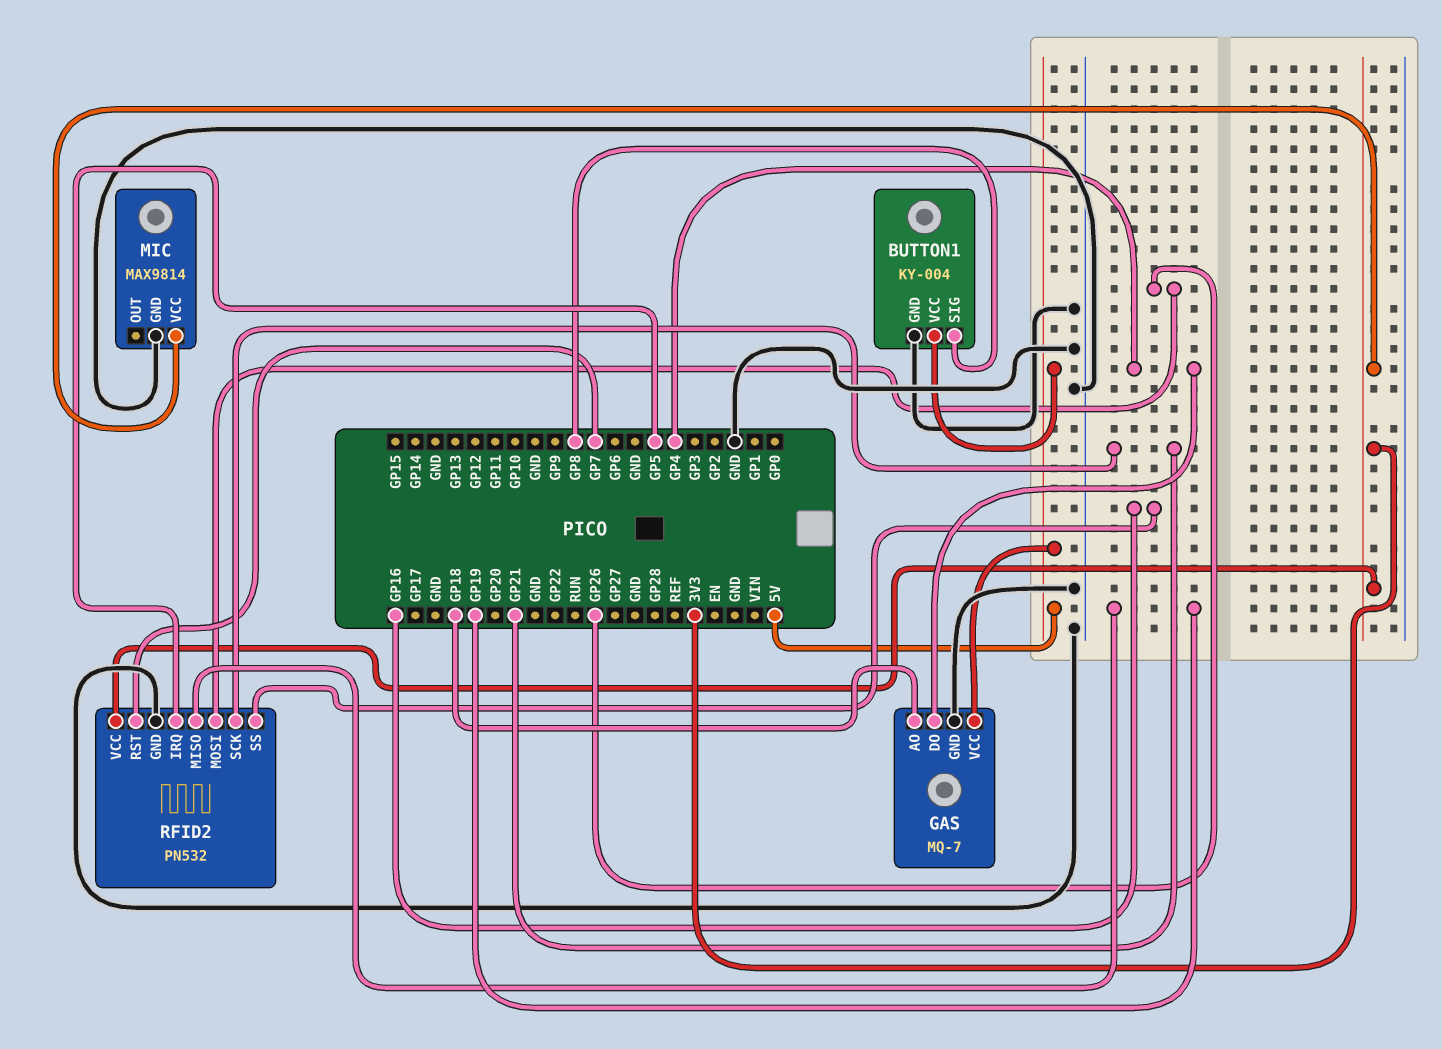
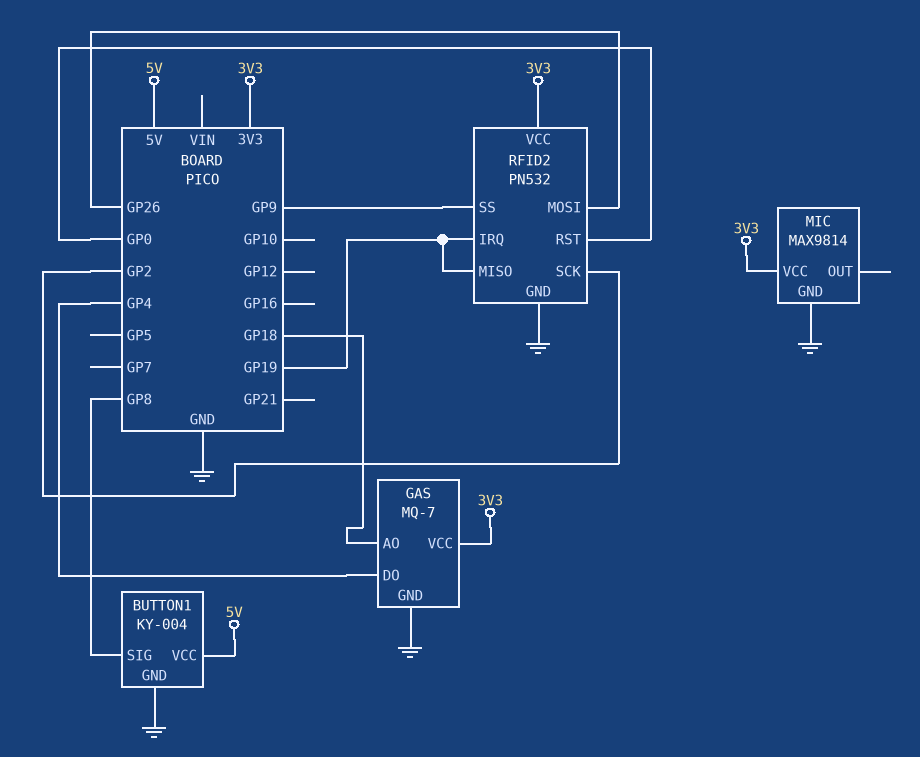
GAS pin VCC: 5V -> 3V3
RFID2 pin IRQ: GP5 -> GP19
RFID2 pin RST: GP7 -> GP0
RFID2 pin SCK: GP21 -> GP2
RFID2 pin SS: GP16 -> GP9

